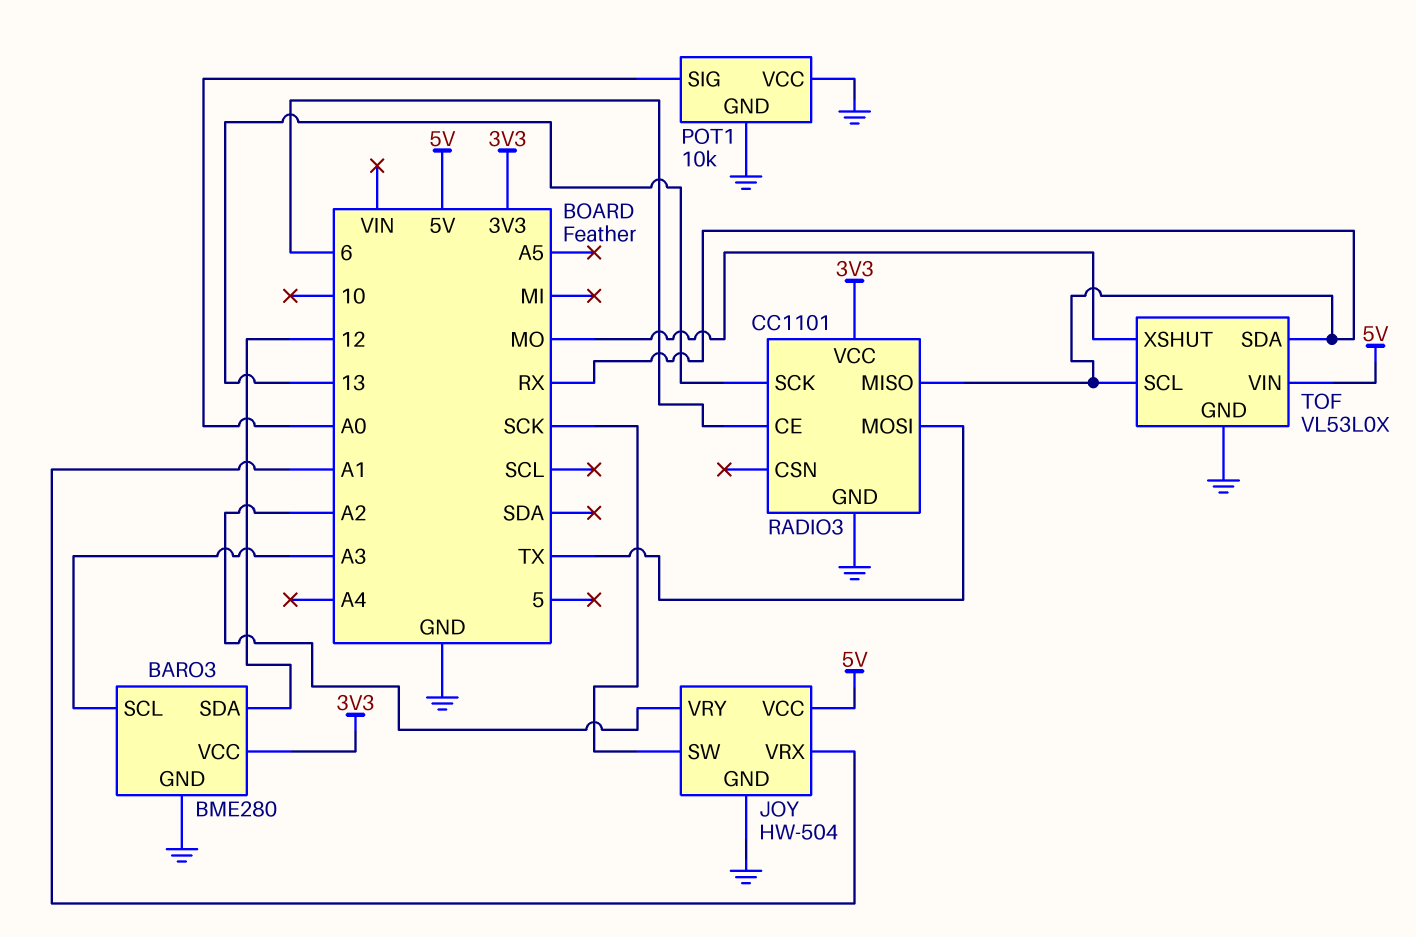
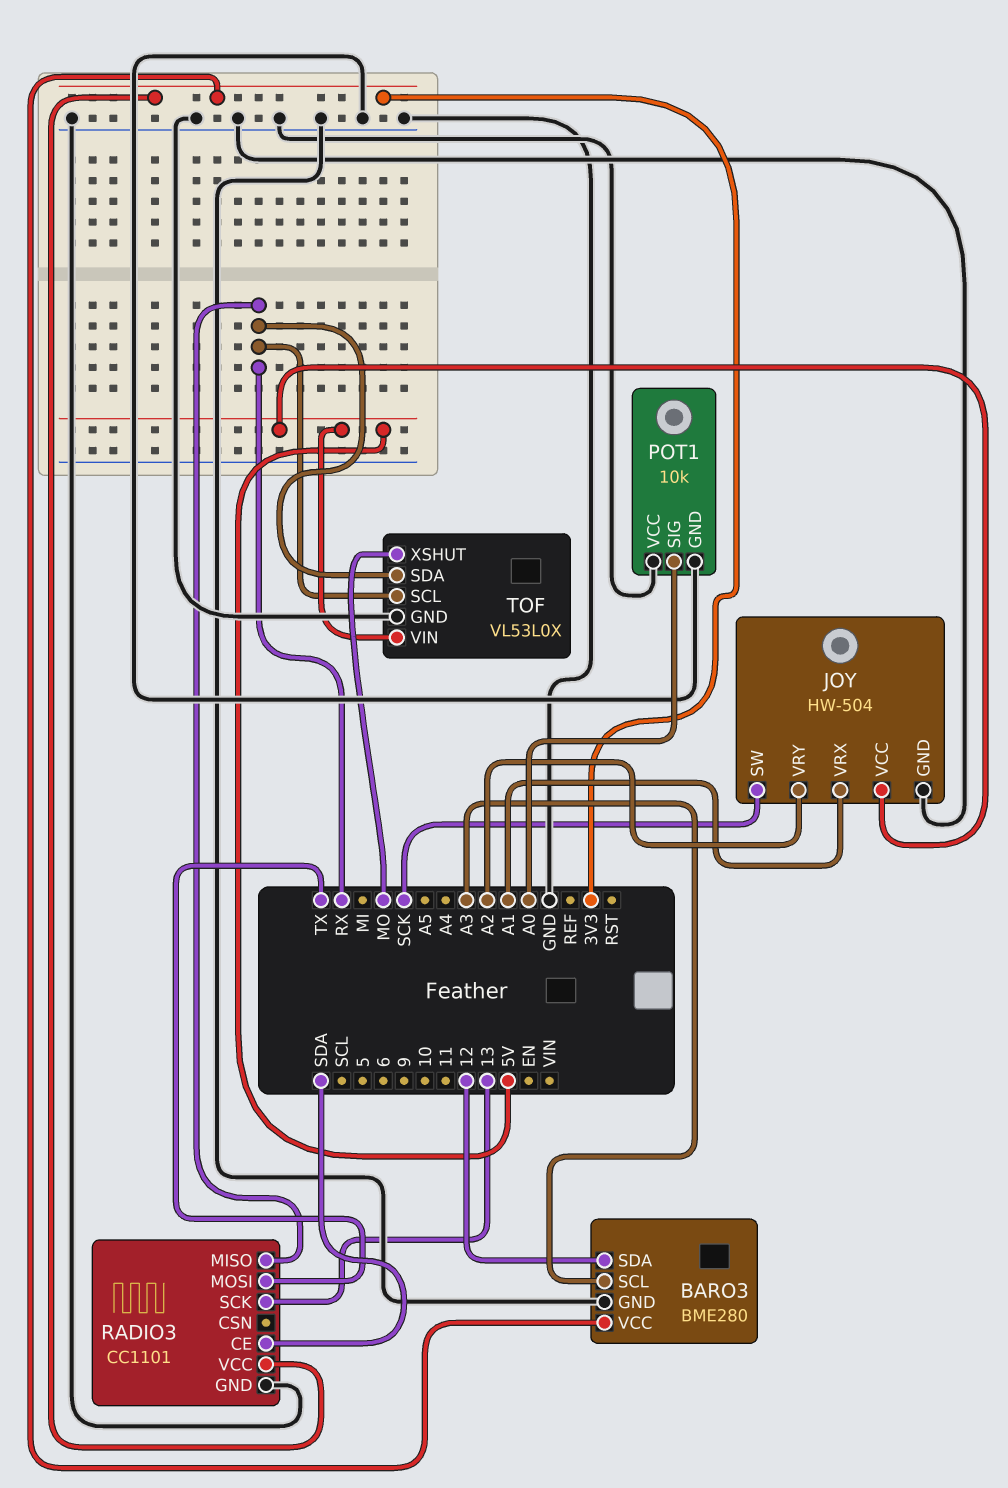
RADIO3 pin CE: 6 -> SDA

